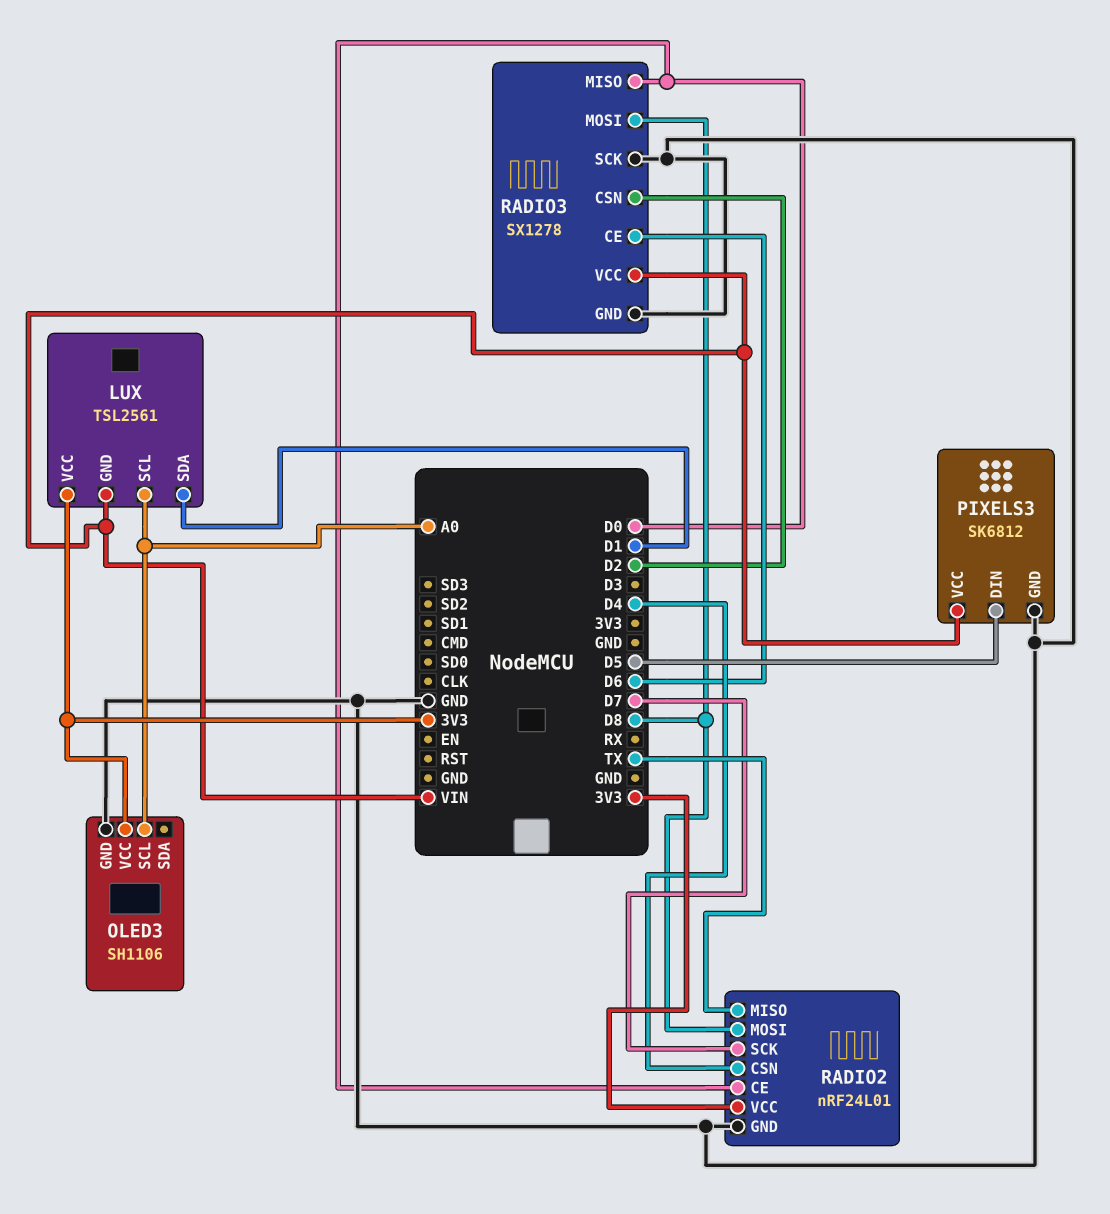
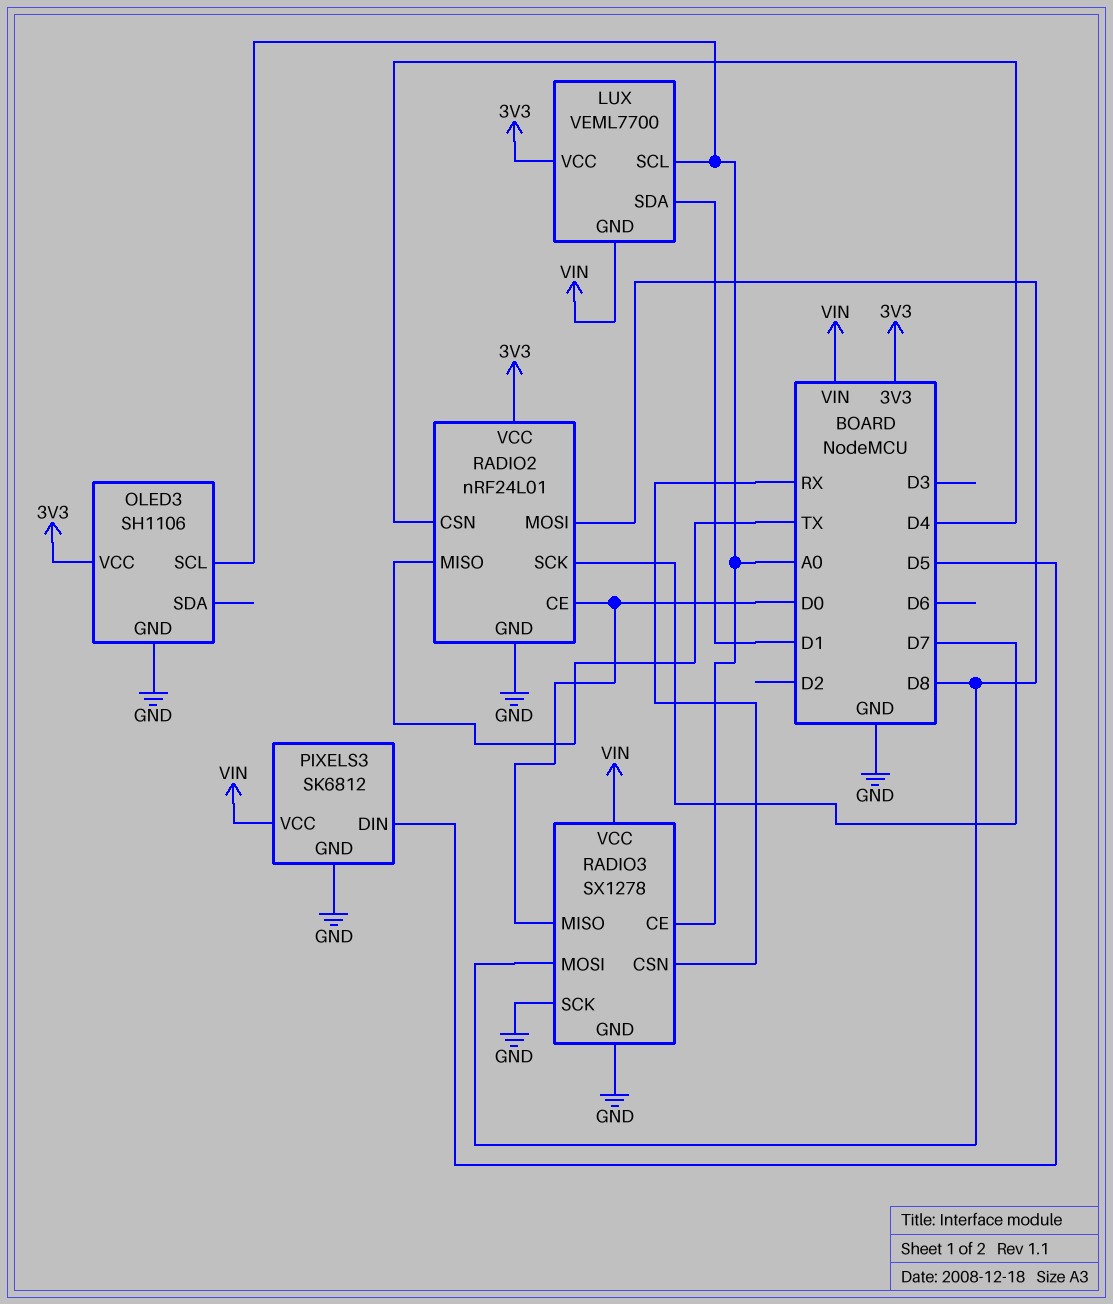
LUX: TSL2561 -> VEML7700
RADIO3 pin CE: D6 -> A0
RADIO3 pin CSN: D2 -> RX

